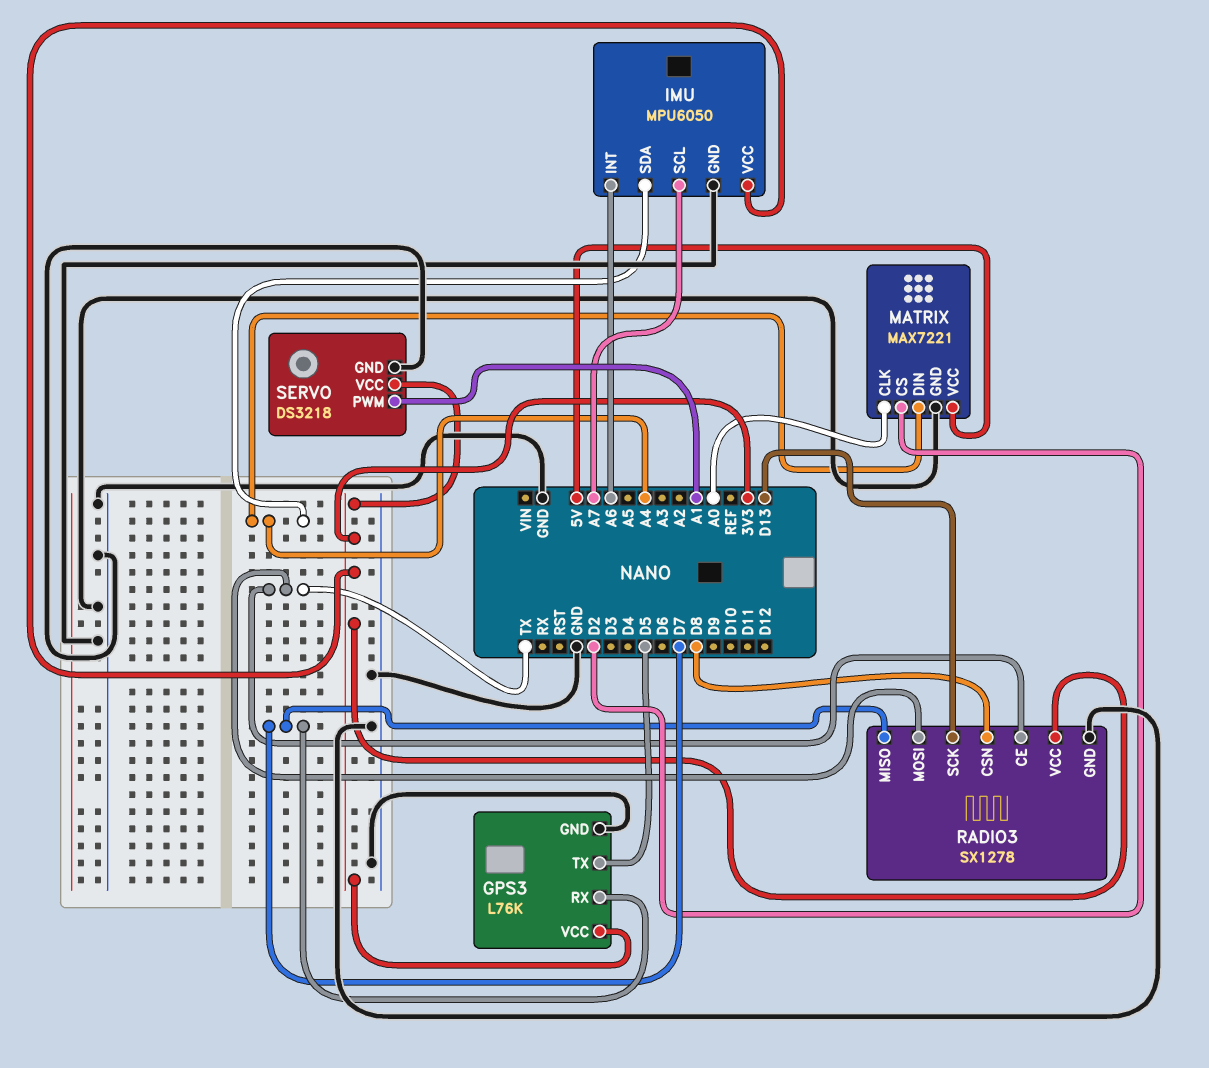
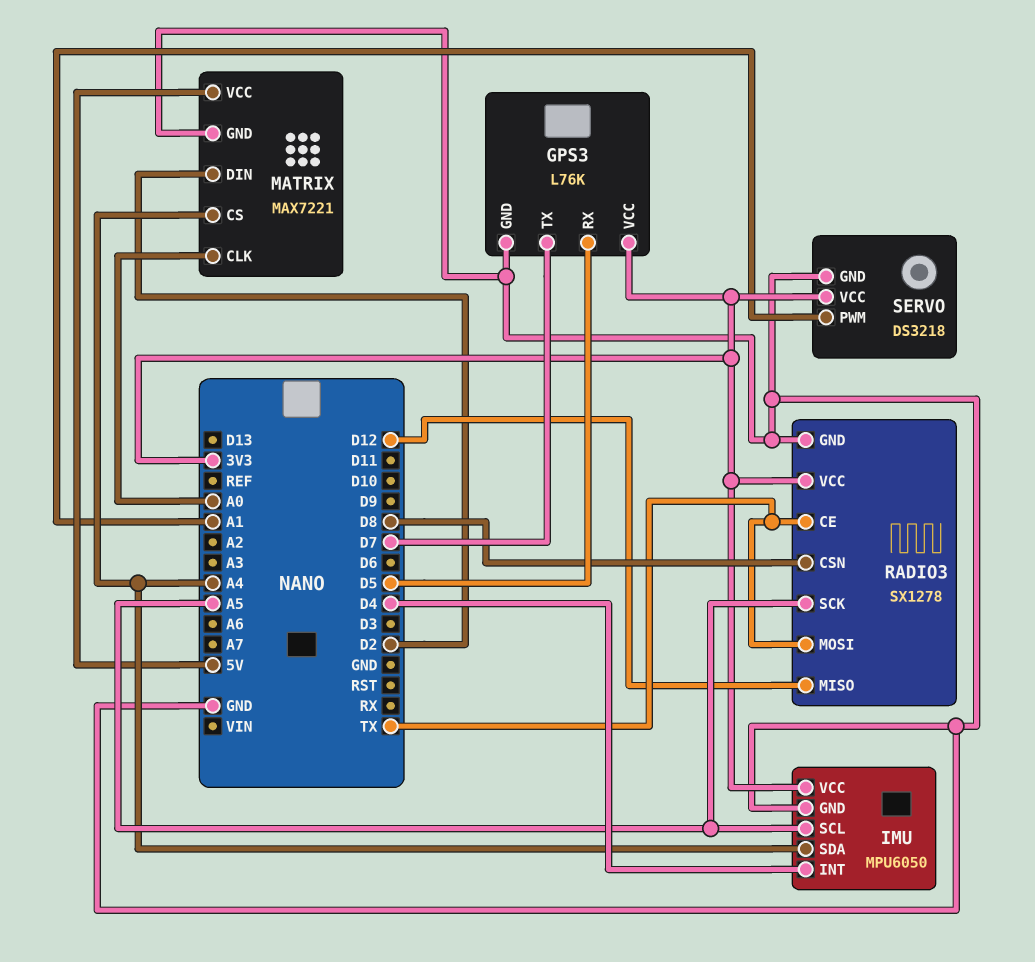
GPS3 pin RX: D7 -> D5
GPS3 pin TX: D5 -> D7
IMU pin INT: A6 -> D4
IMU pin SCL: A7 -> A5
MATRIX pin CS: D2 -> A4
MATRIX pin DIN: A4 -> D2
RADIO3 pin MISO: D7 -> D12
RADIO3 pin SCK: D13 -> A5

